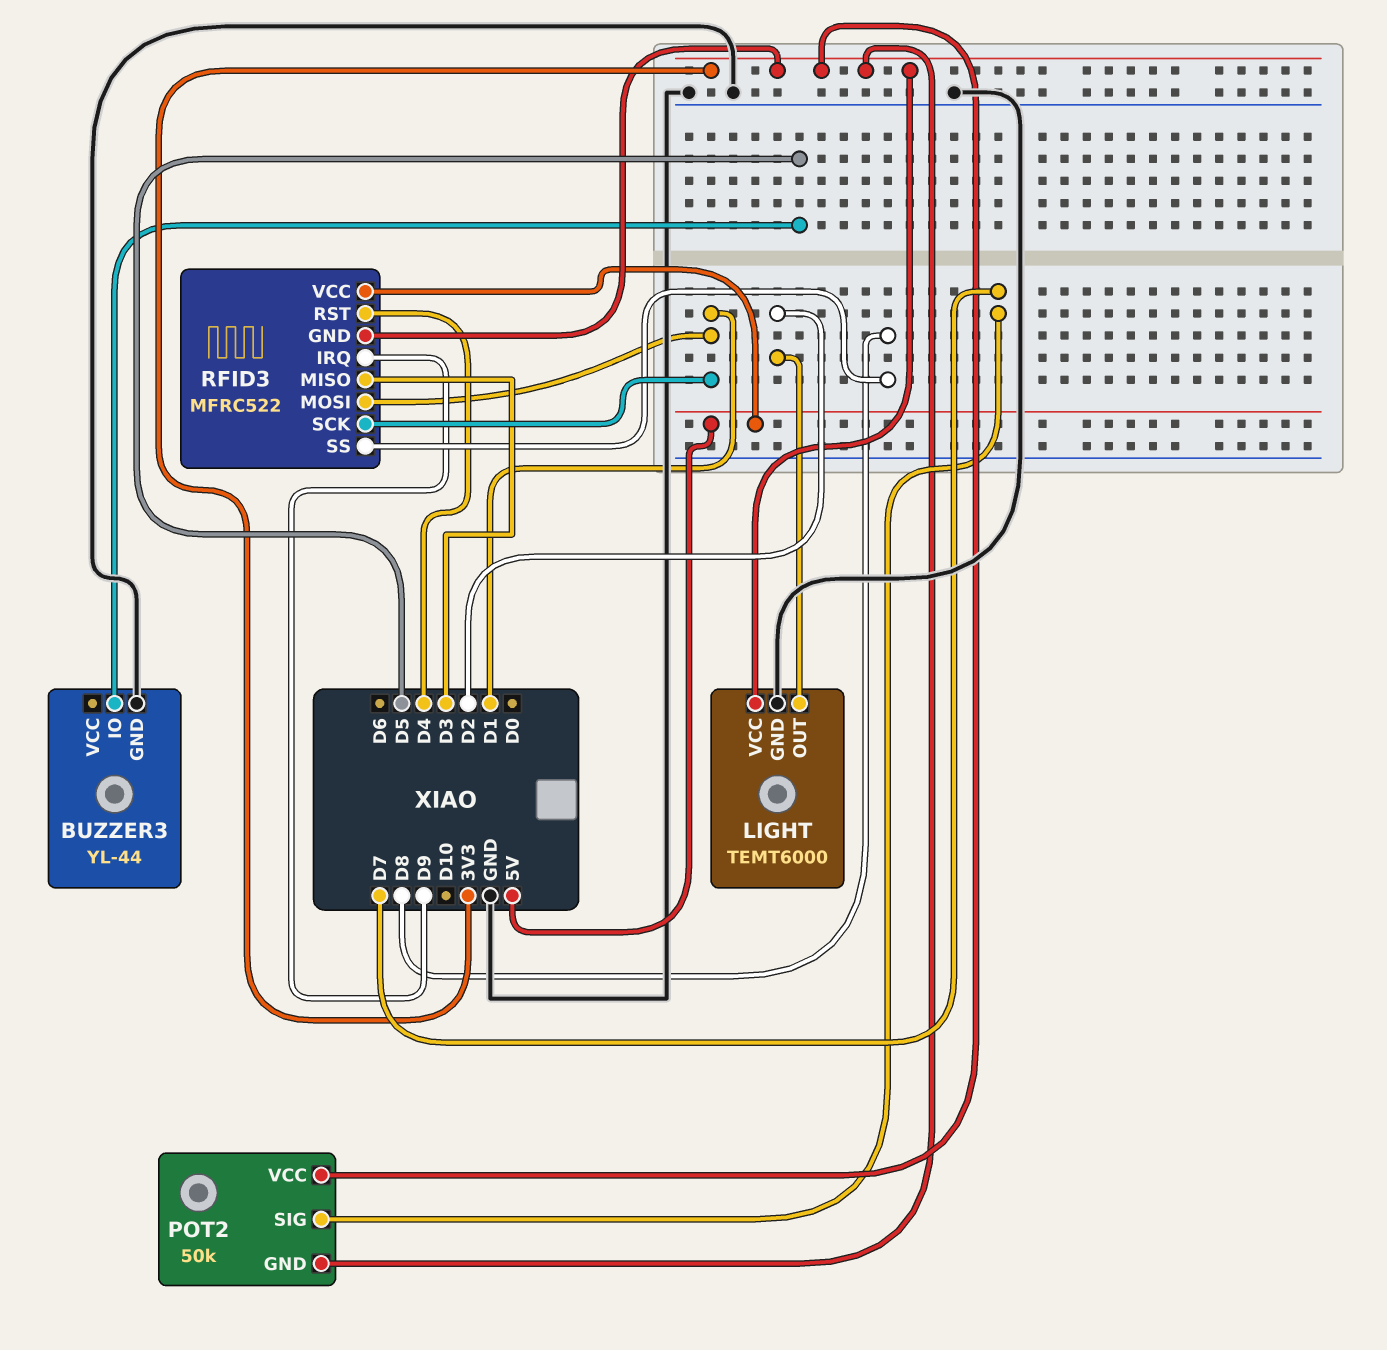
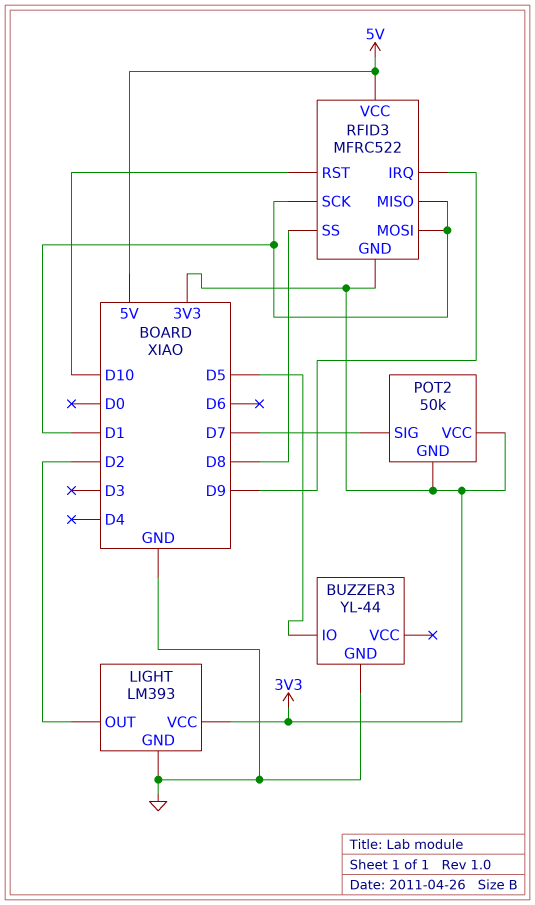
LIGHT: TEMT6000 -> LM393
RFID3 pin MISO: D3 -> D1
RFID3 pin RST: D4 -> D10

